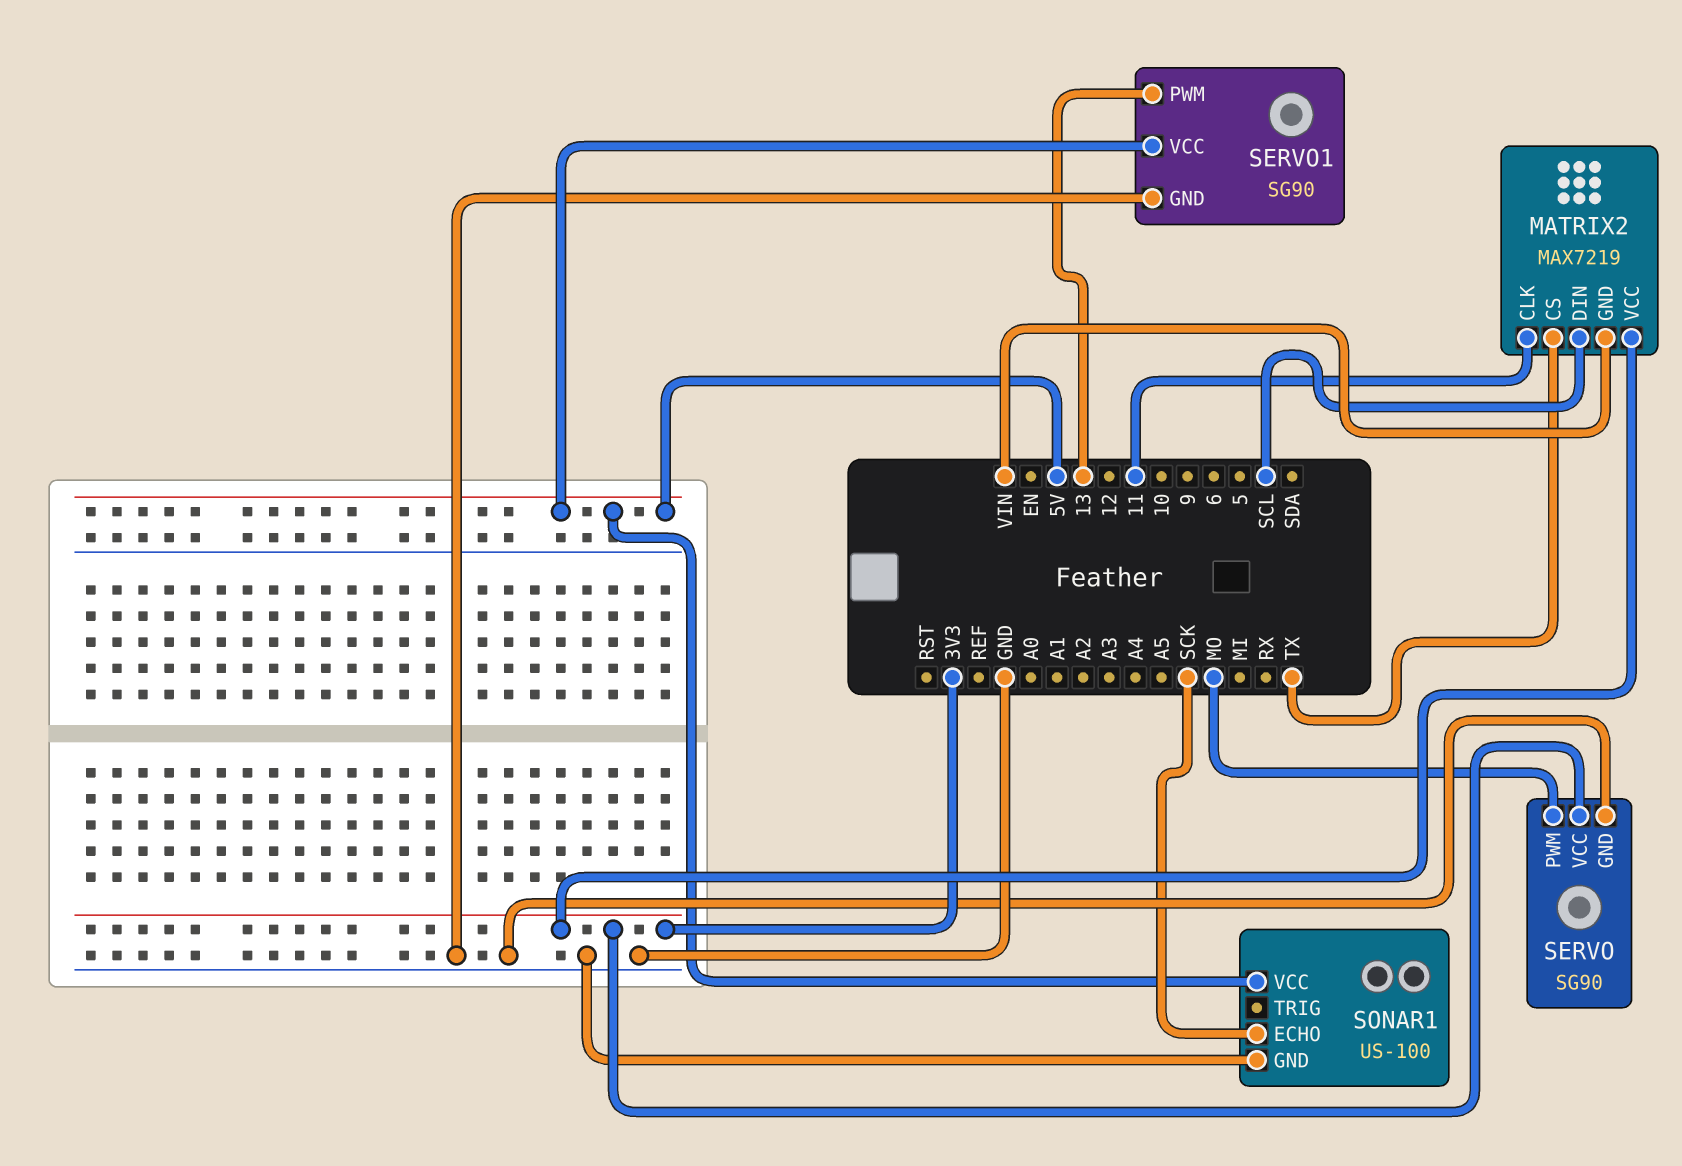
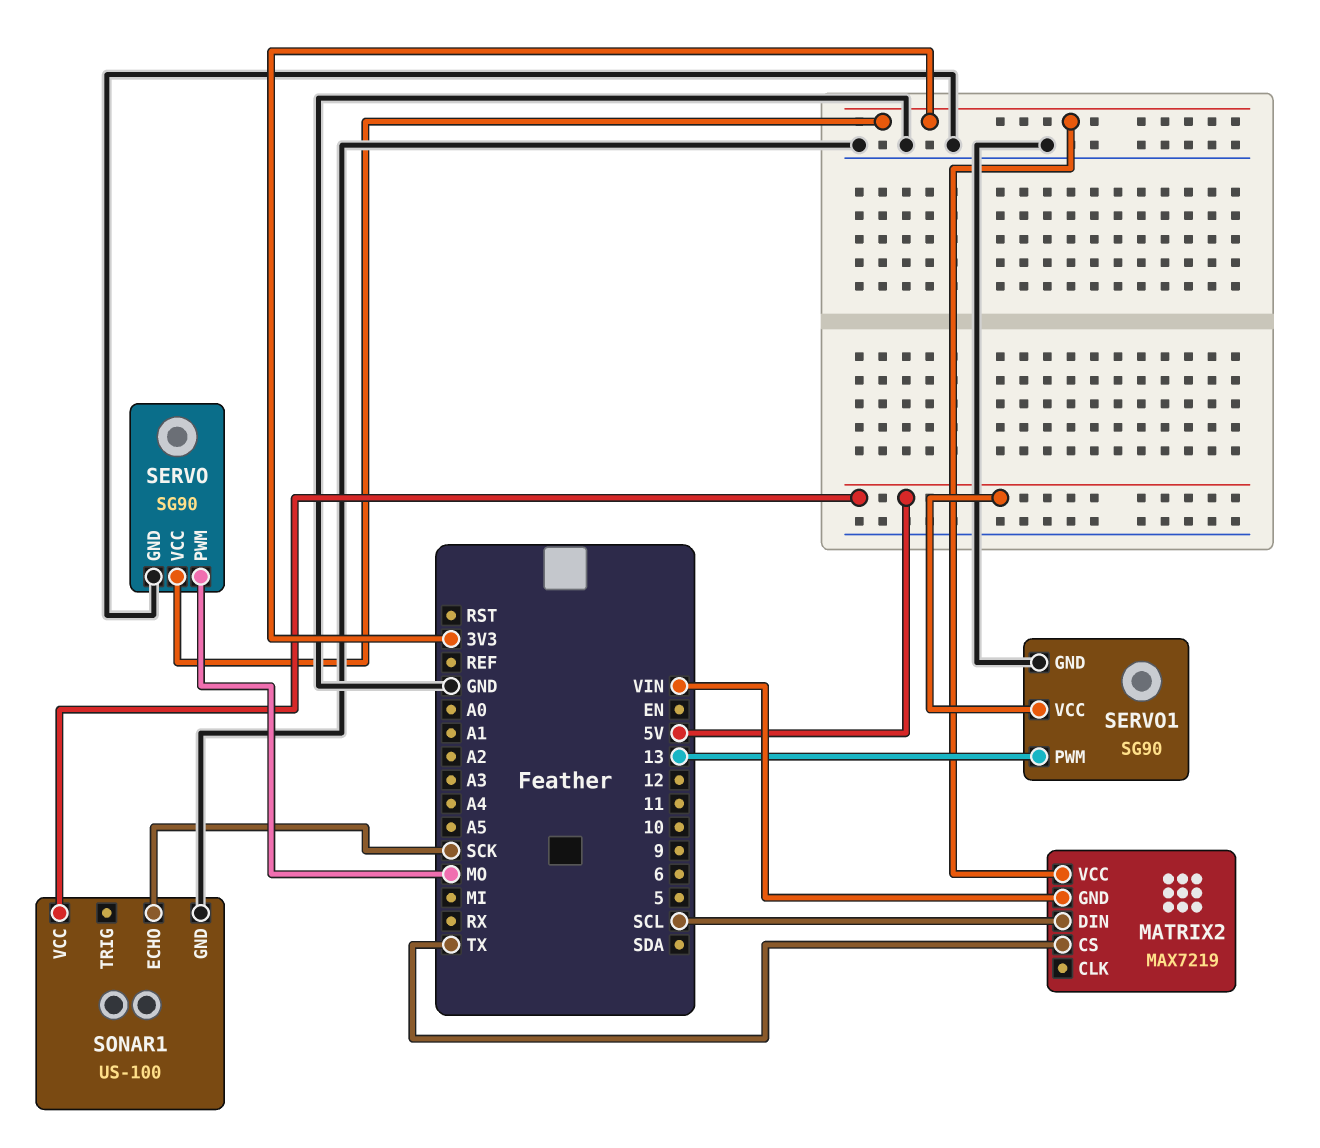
MATRIX2 pin CLK: 11 -> none

